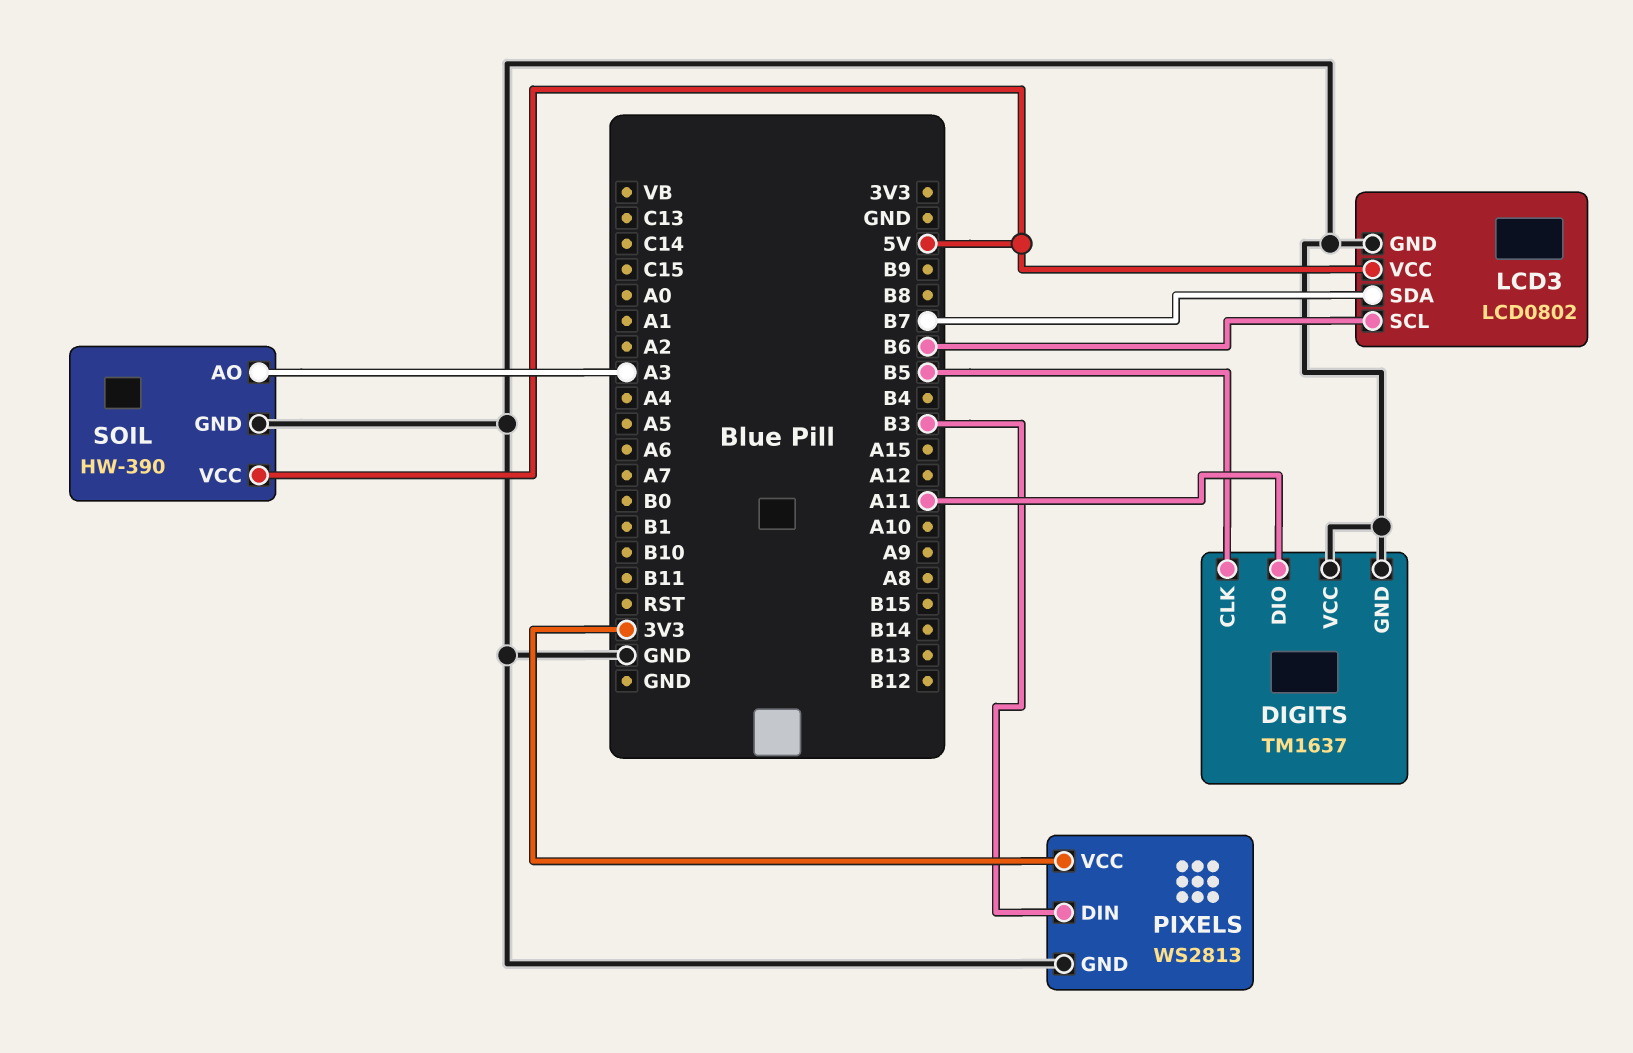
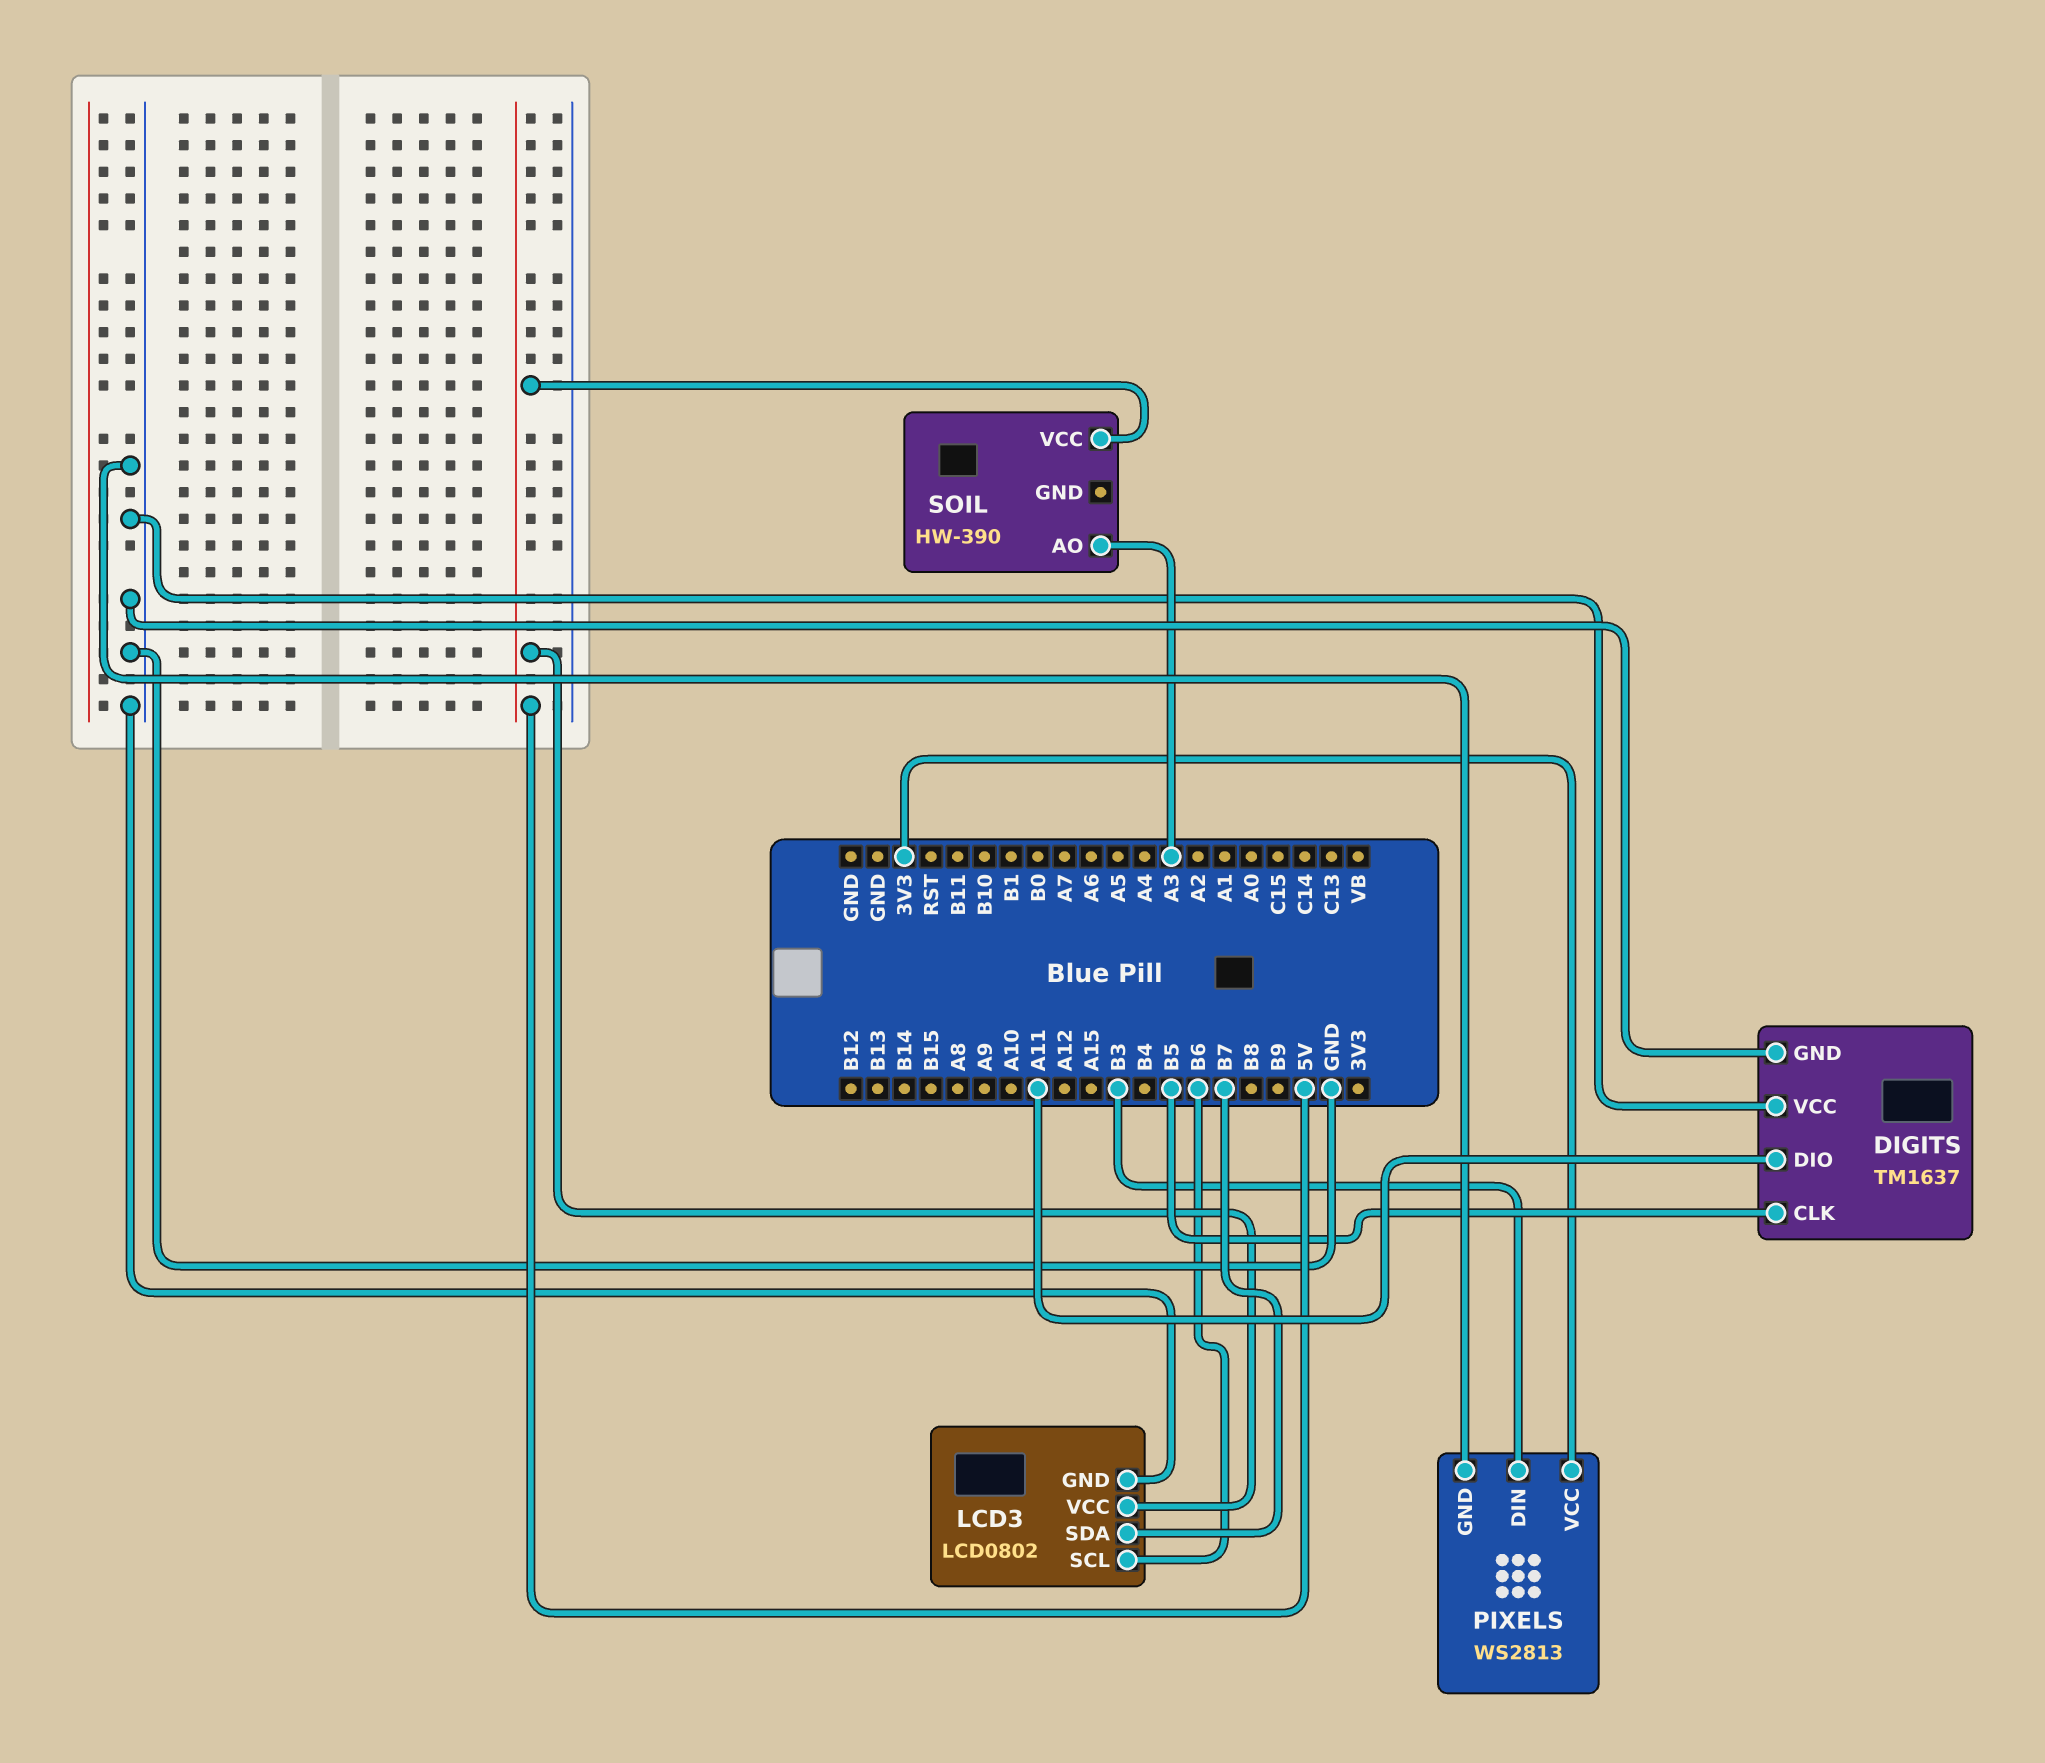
SOIL pin GND: GND -> none

